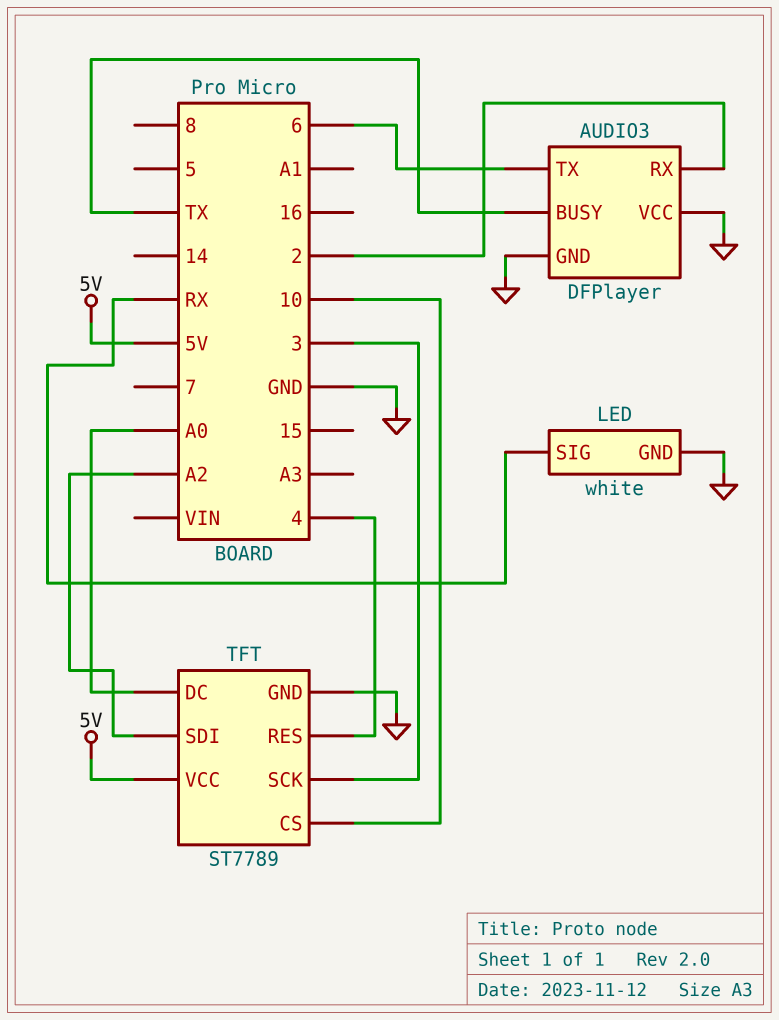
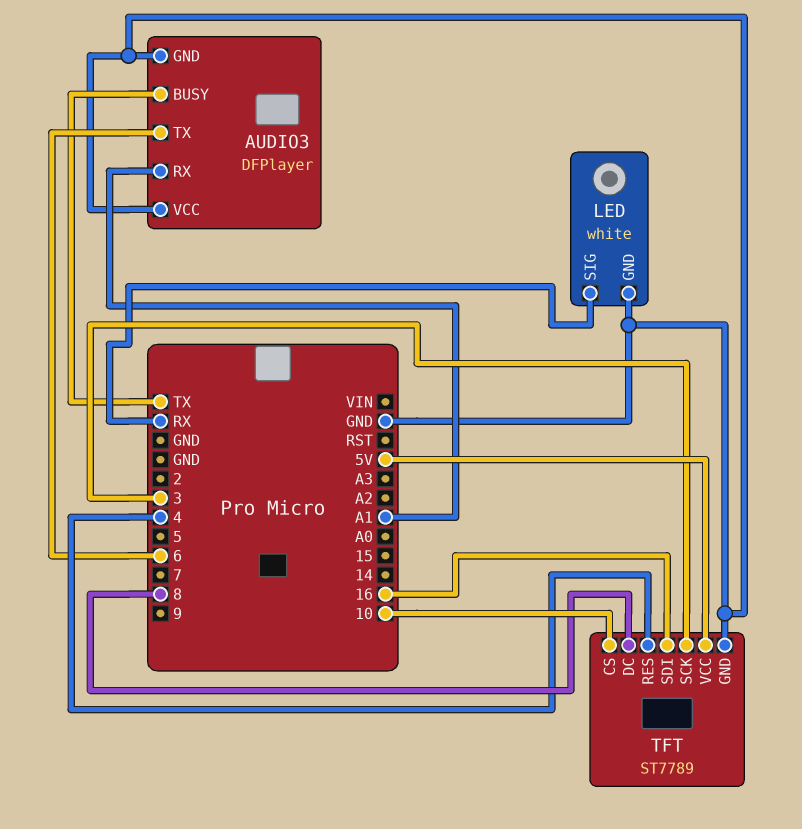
AUDIO3 pin RX: 2 -> A1
TFT pin DC: A0 -> 8
TFT pin SDI: A2 -> 16

